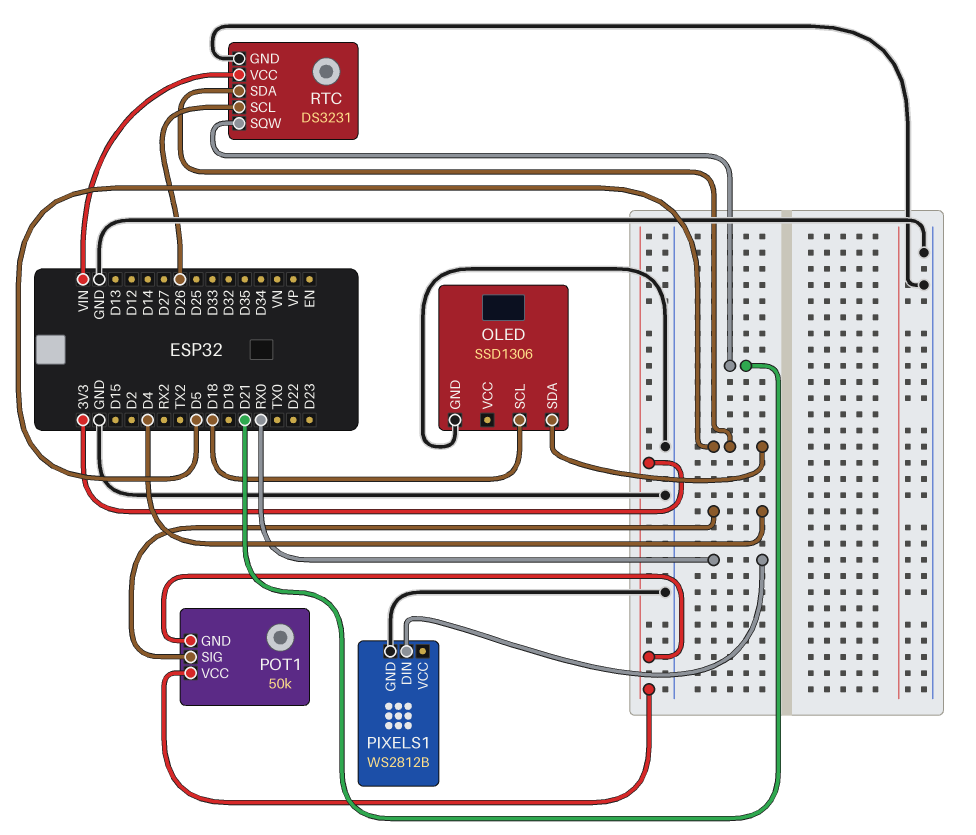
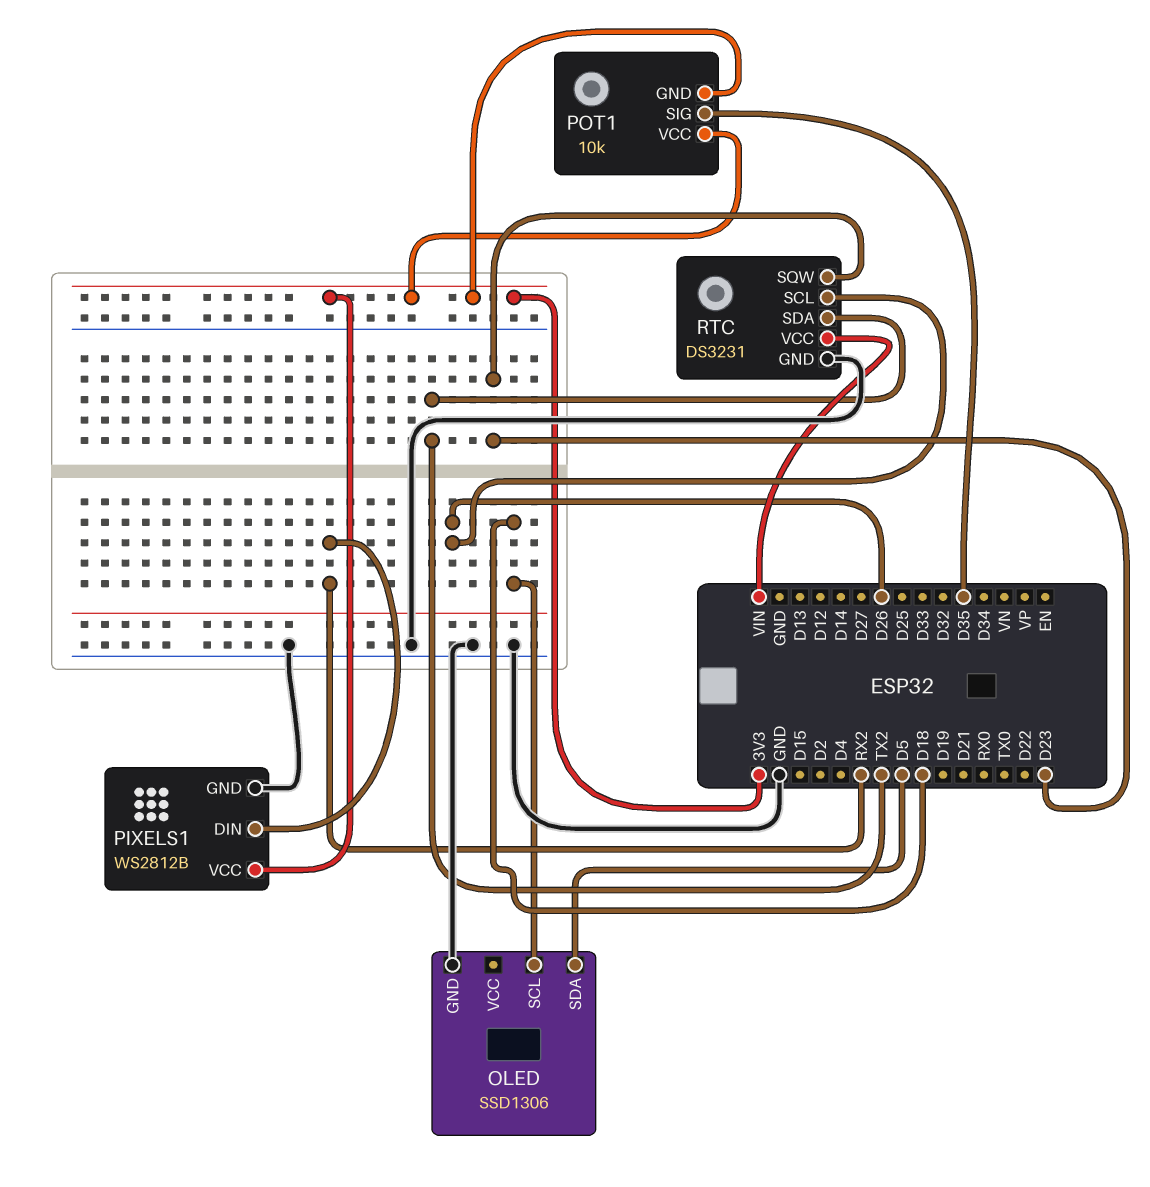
PIXELS1 pin DIN: RX0 -> RX2
PIXELS1 pin VCC: none -> 3V3
POT1: 50k -> 10k
POT1 pin SIG: D4 -> D35
RTC pin SDA: D5 -> TX2
RTC pin SQW: D21 -> D23

